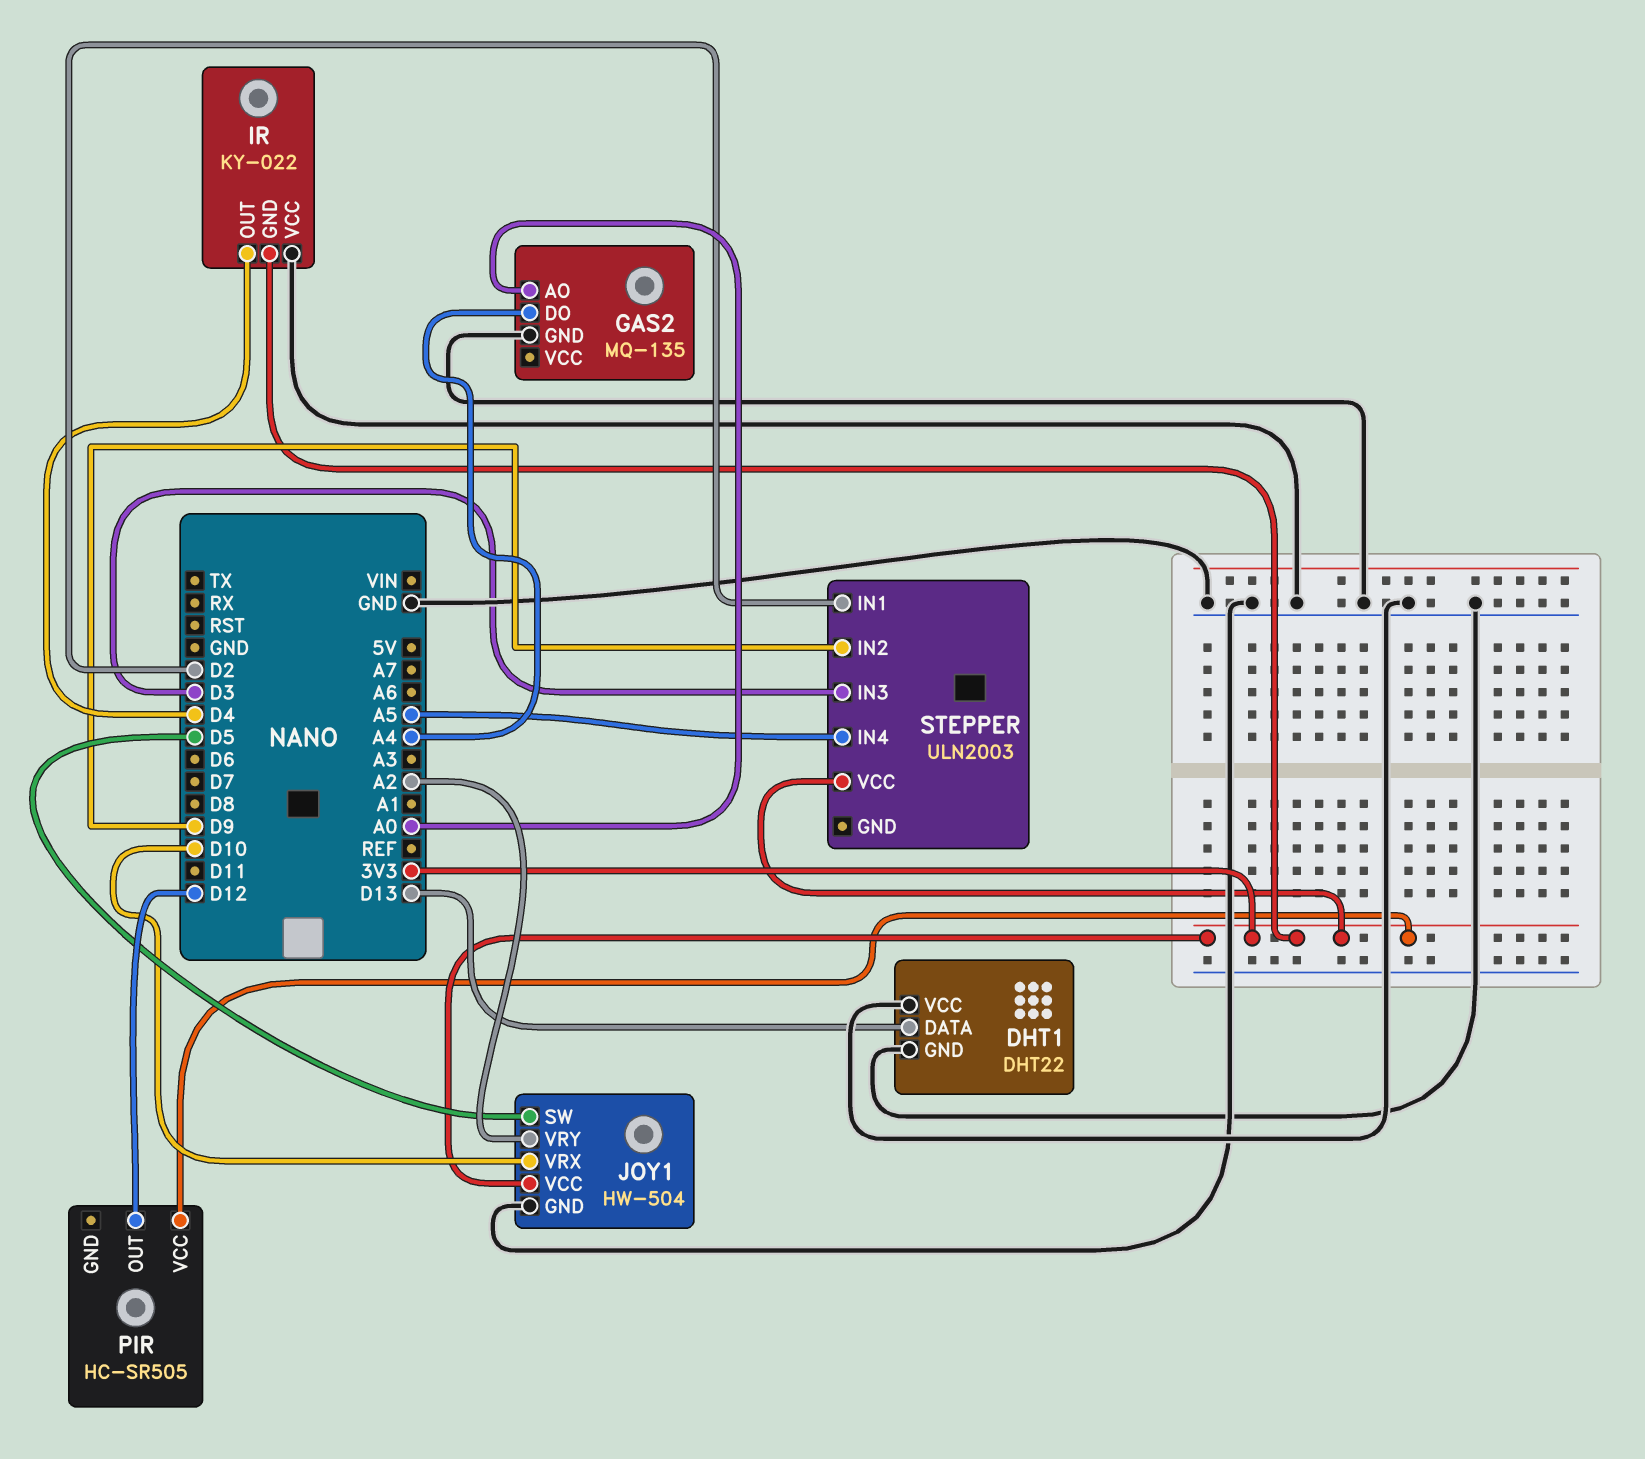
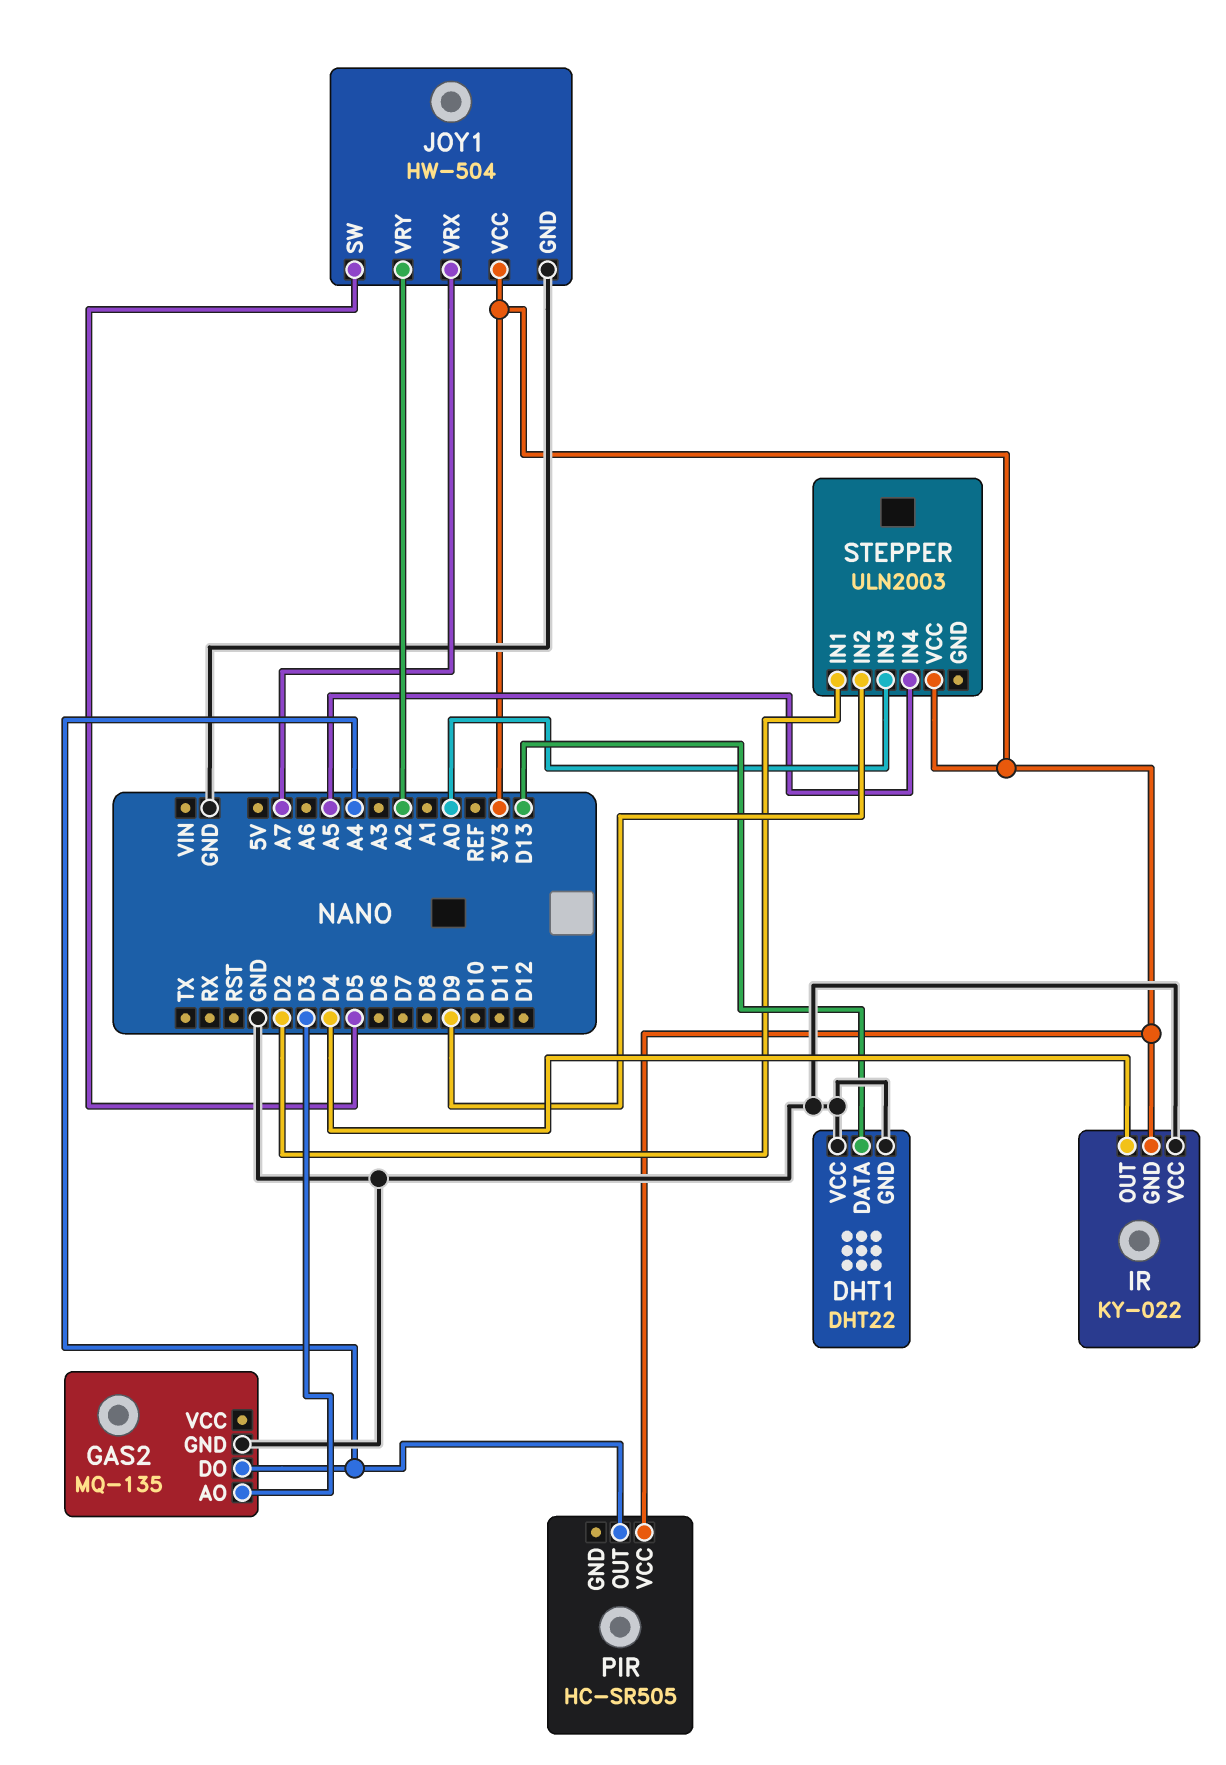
GAS2 pin AO: A0 -> D3
JOY1 pin VRX: D10 -> A7
PIR pin OUT: D12 -> A4
STEPPER pin IN3: D3 -> A0

